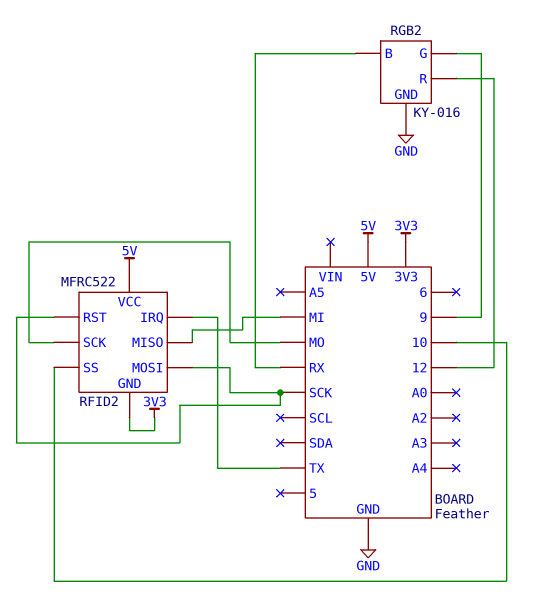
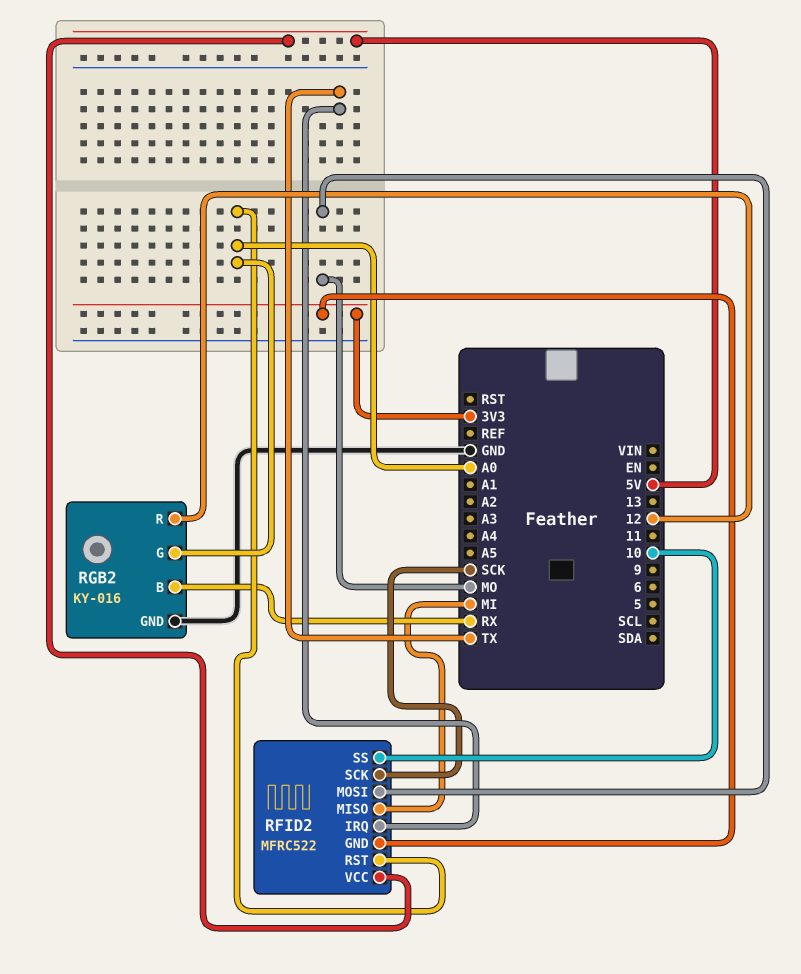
RFID2 pin MOSI: SCK -> MO
RFID2 pin RST: SCK -> A0
RFID2 pin SCK: MO -> SCK
RGB2 pin G: 9 -> A0

